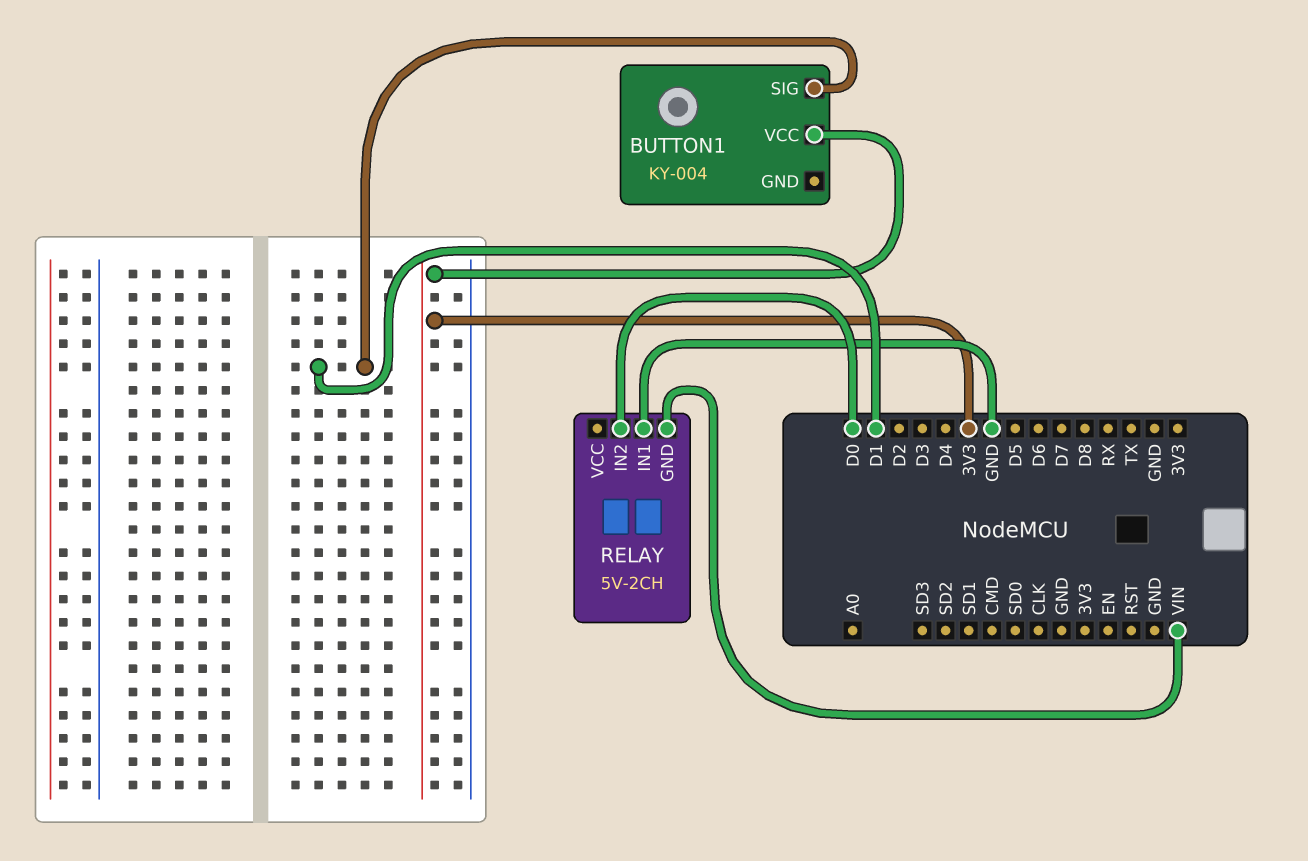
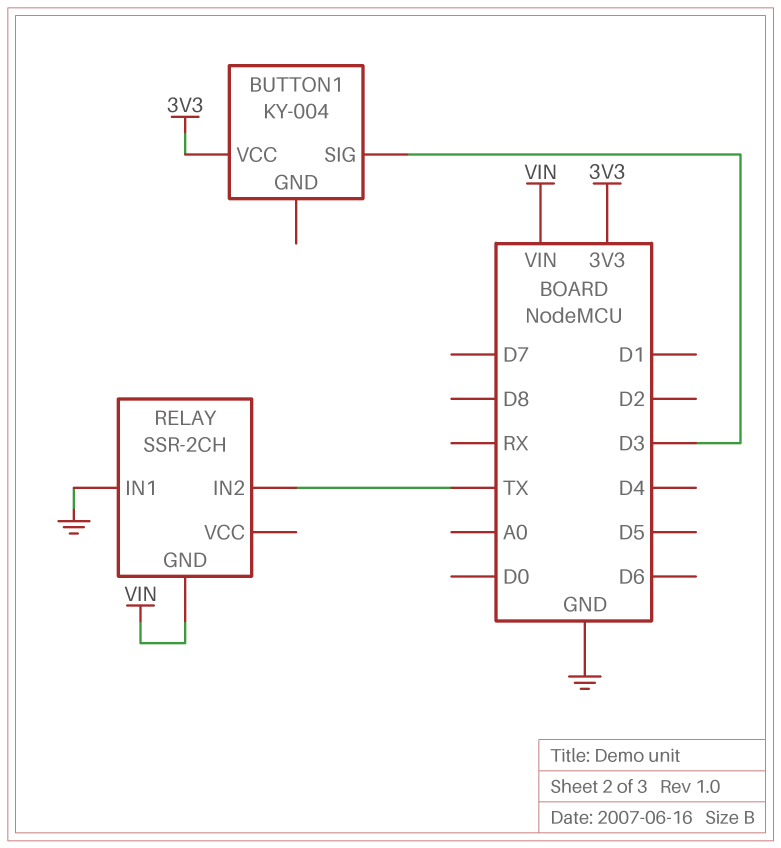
BUTTON1 pin SIG: D1 -> D3
RELAY: 5V-2CH -> SSR-2CH
RELAY pin IN2: D0 -> TX

